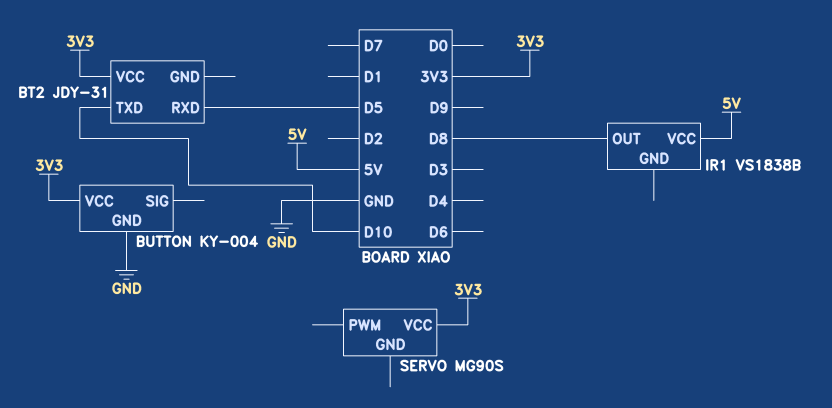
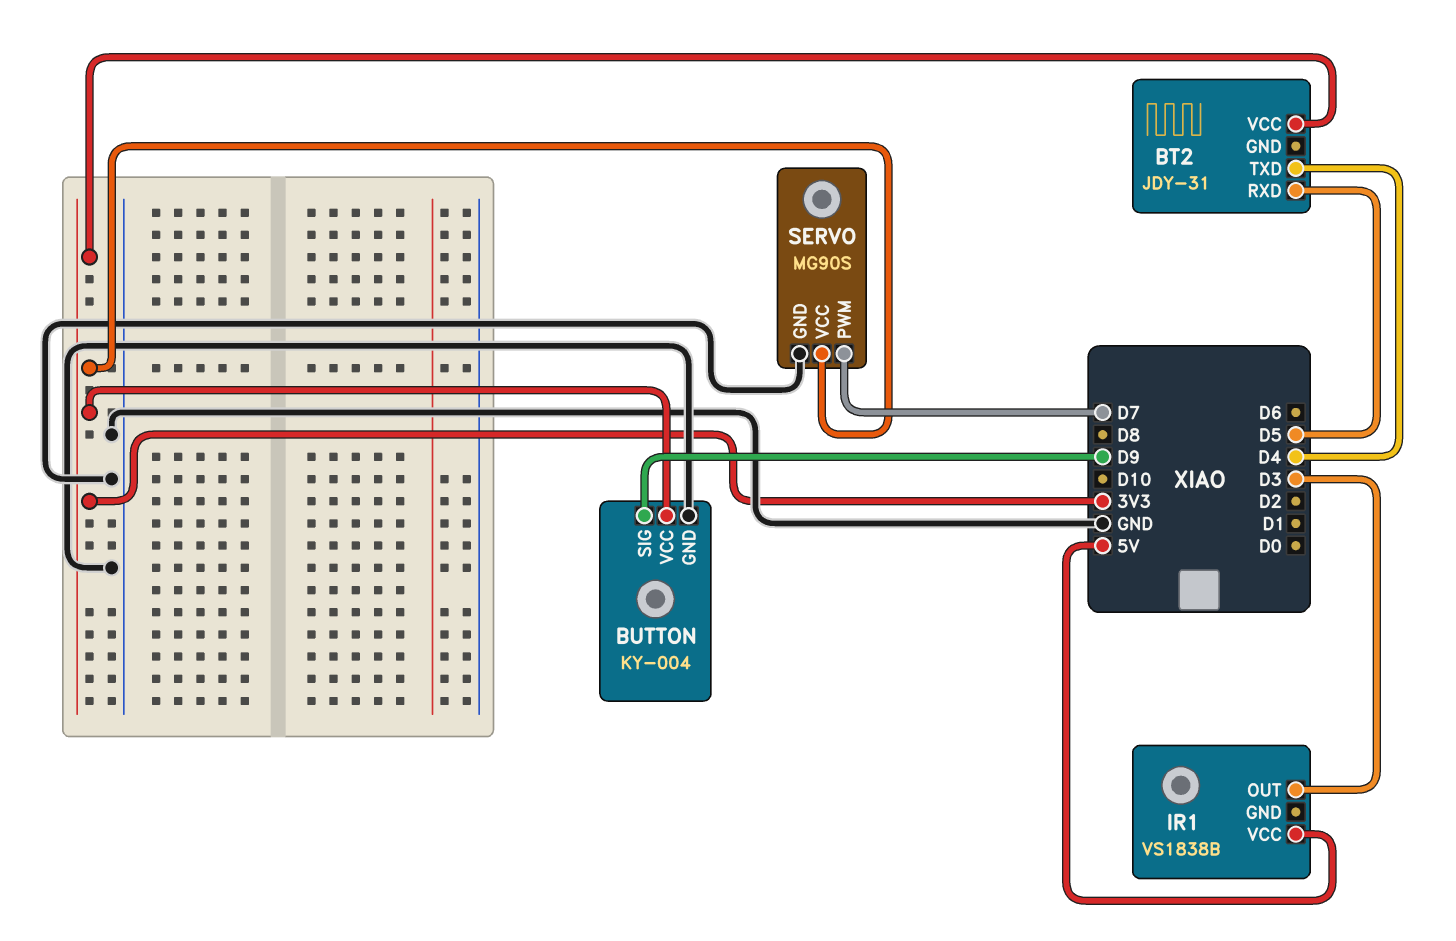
BT2 pin TXD: D10 -> D4
BUTTON pin SIG: none -> D9
IR1 pin OUT: D8 -> D3
SERVO pin GND: none -> GND
SERVO pin PWM: none -> D7

